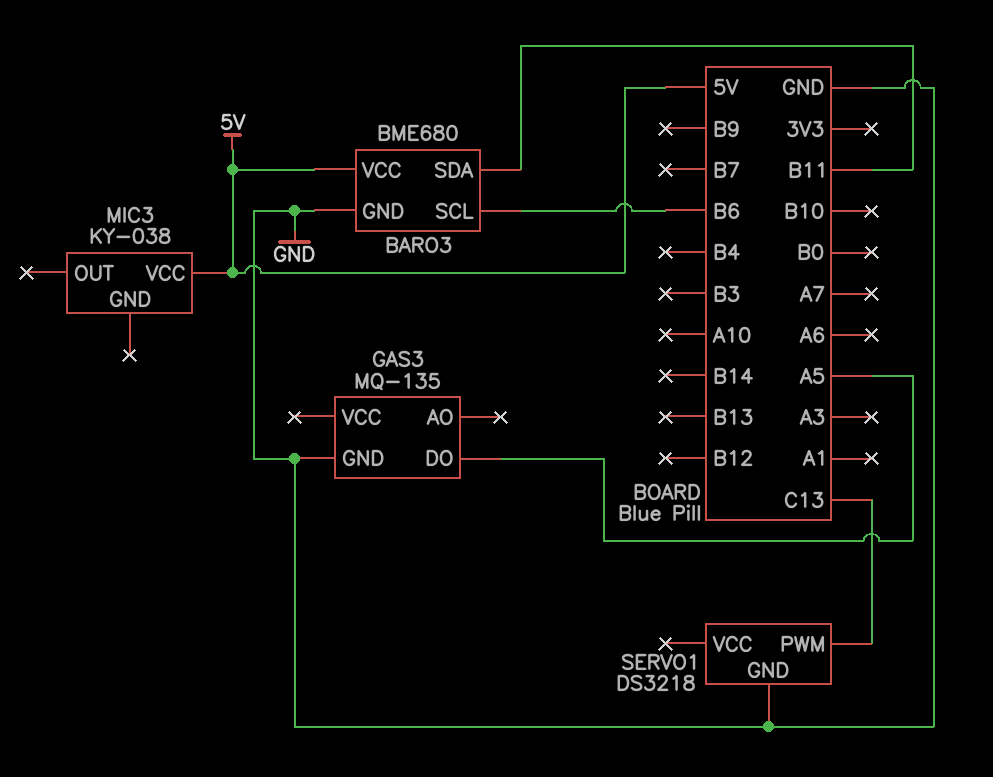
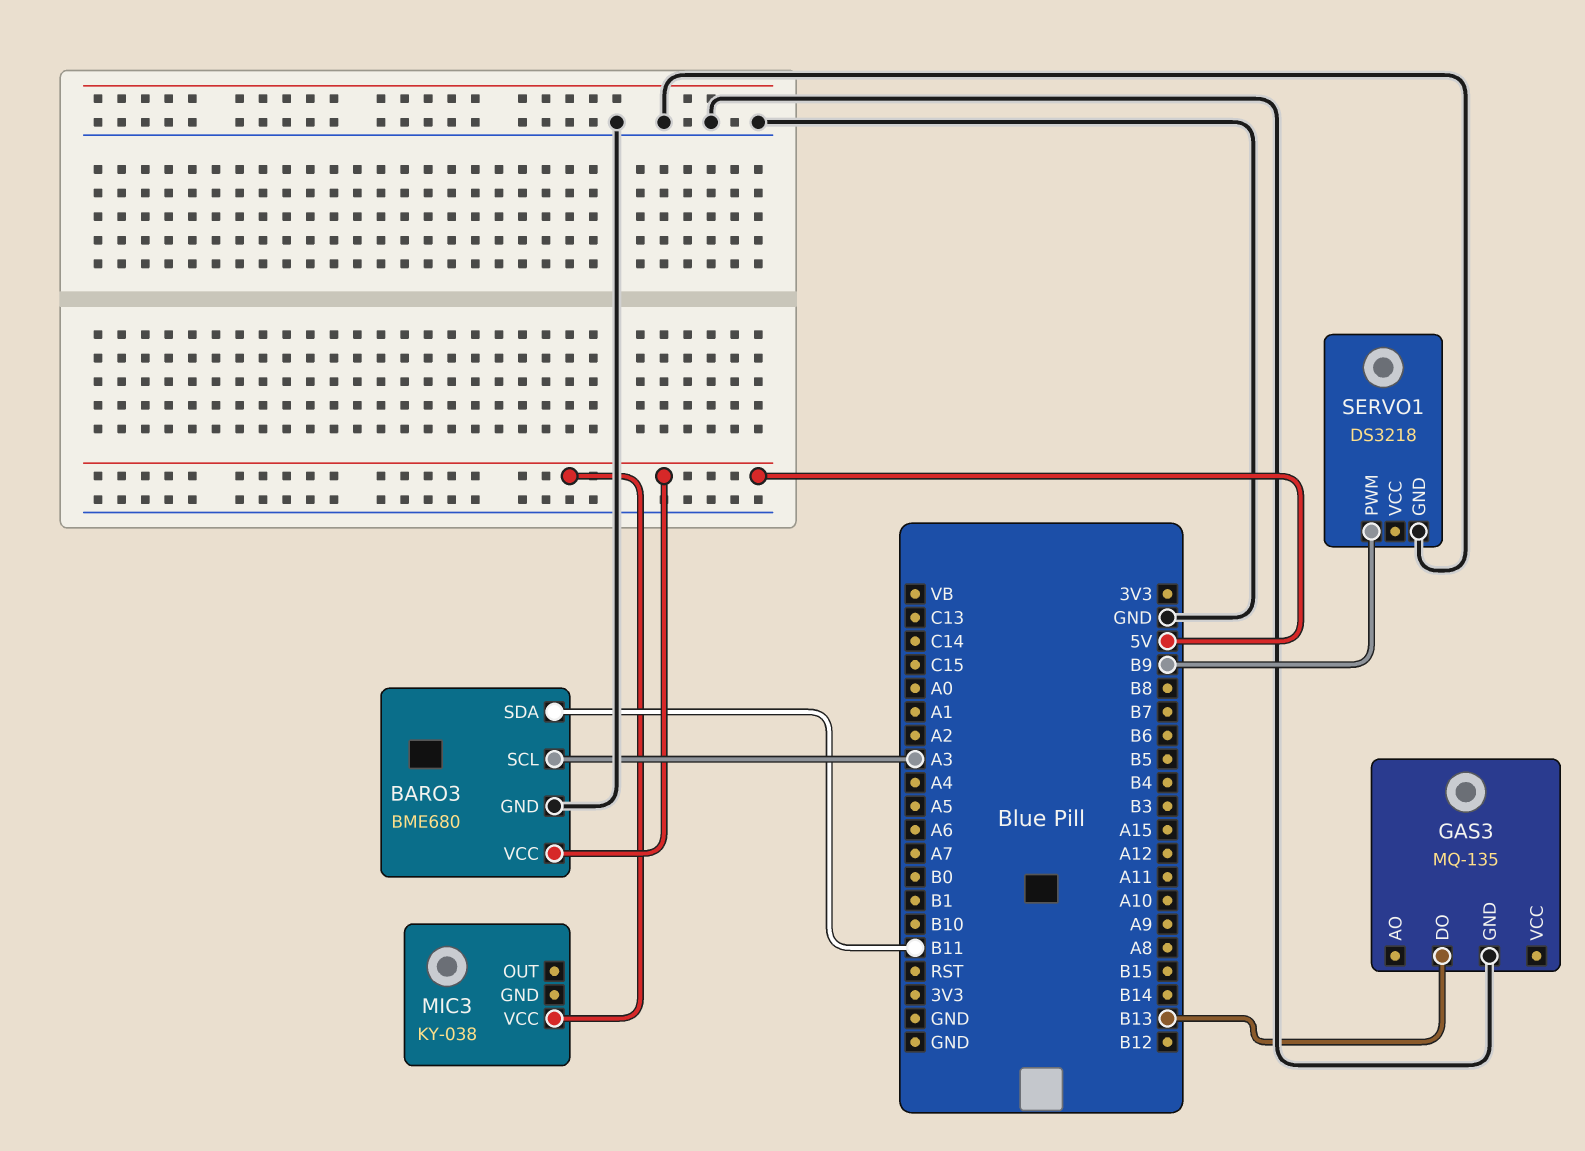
BARO3 pin SCL: B6 -> A3
GAS3 pin DO: A5 -> B13
SERVO1 pin PWM: C13 -> B9

